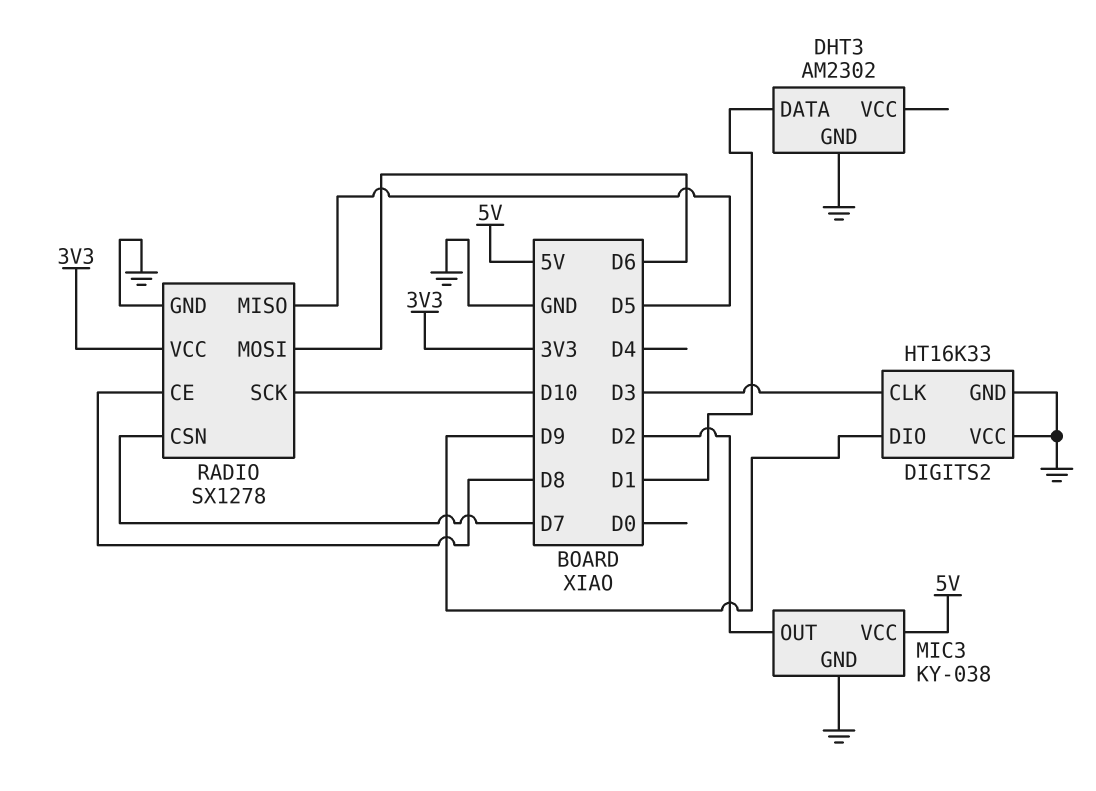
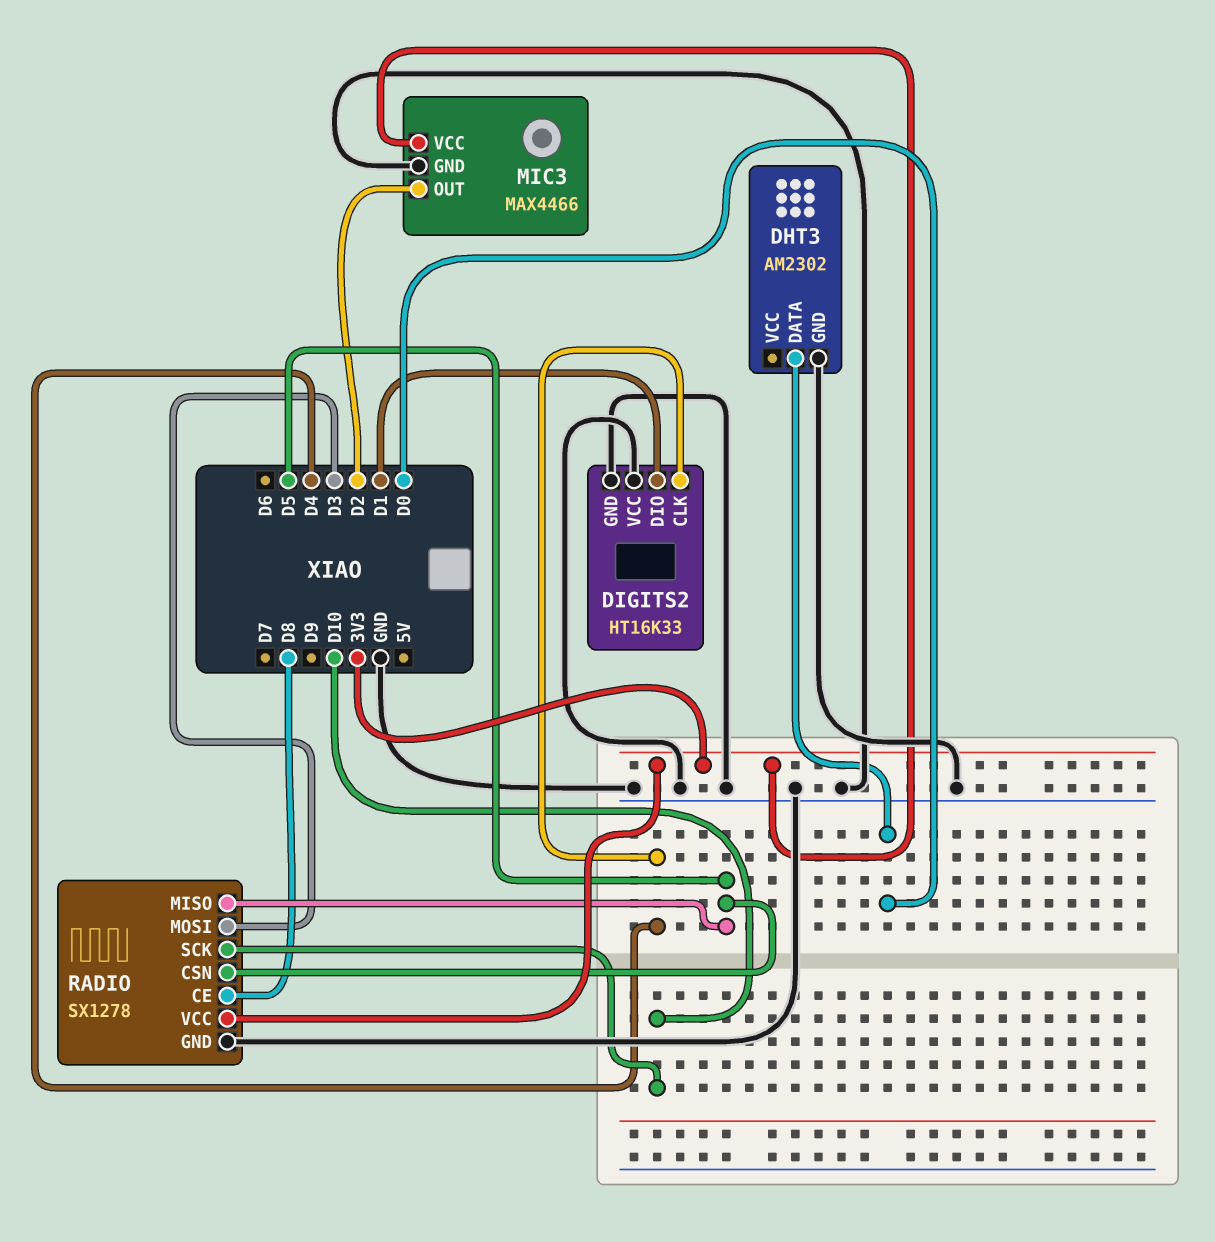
DHT3 pin DATA: D1 -> D0
DIGITS2 pin CLK: D3 -> D4
DIGITS2 pin DIO: D9 -> D1
MIC3: KY-038 -> MAX4466
MIC3 pin VCC: 5V -> 3V3
RADIO pin CSN: D7 -> D5
RADIO pin MOSI: D6 -> D3

